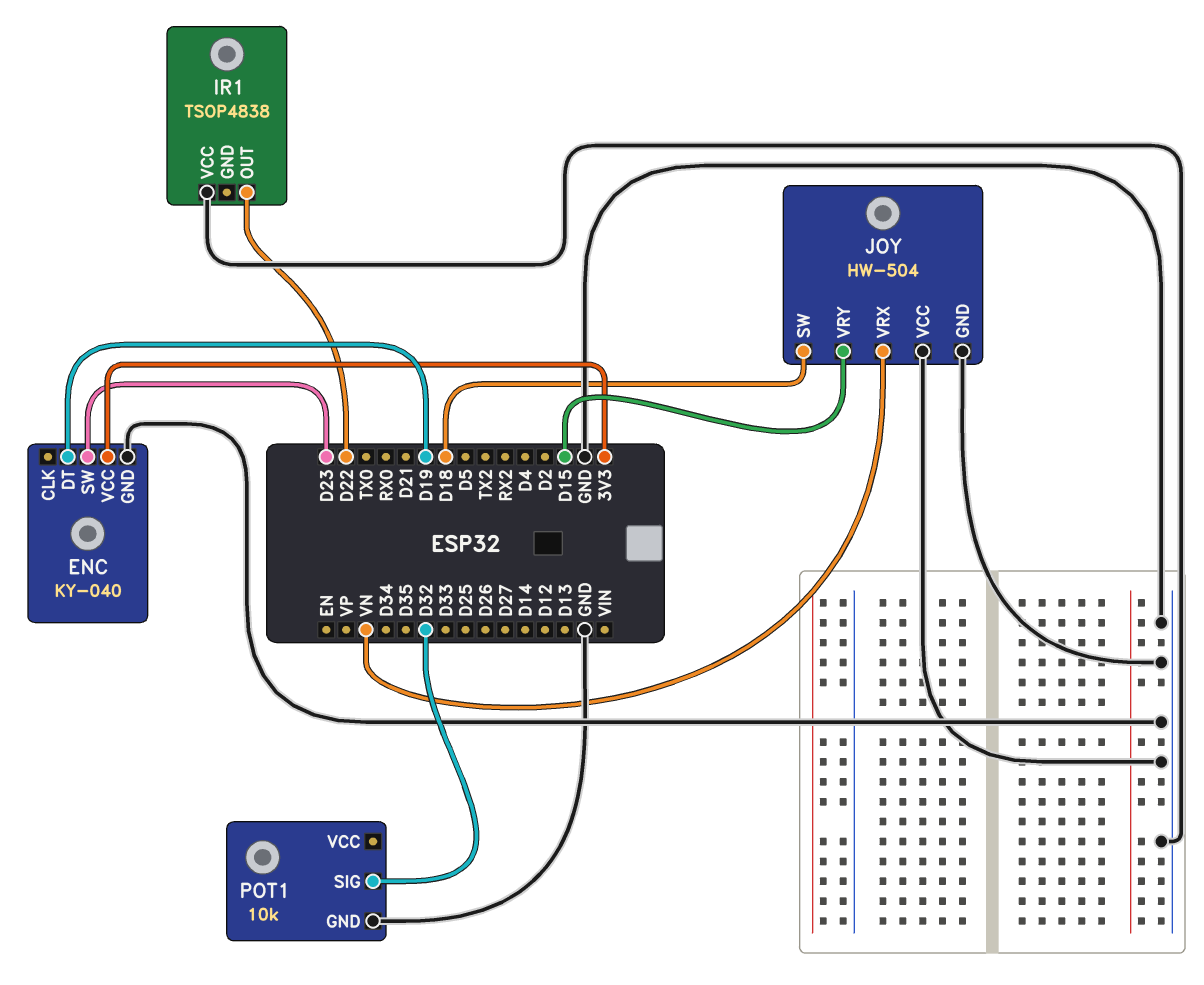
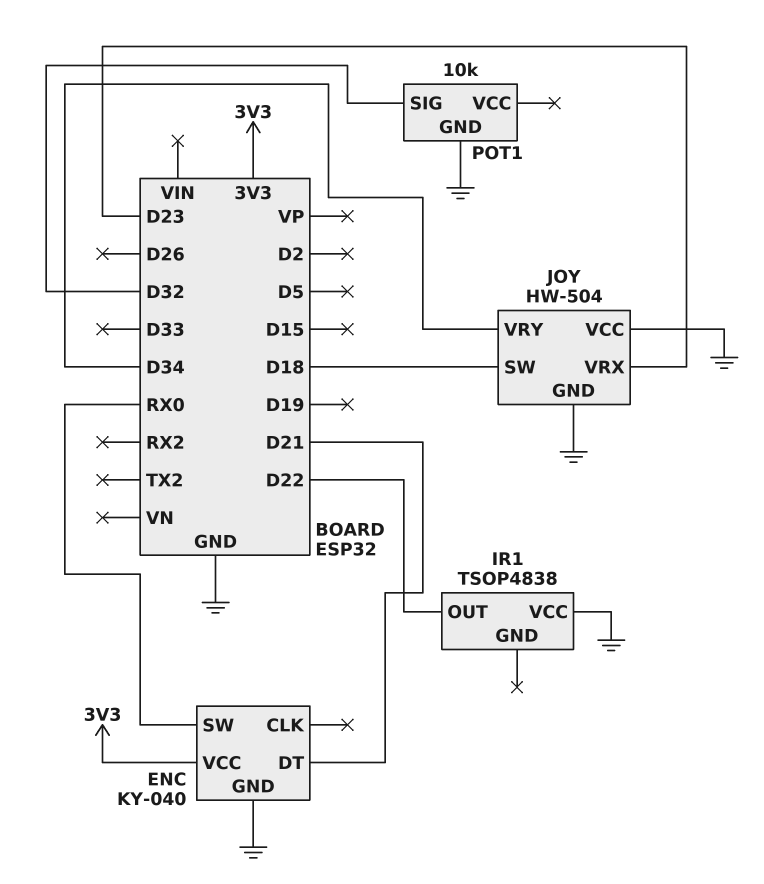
ENC pin DT: D19 -> D21
ENC pin SW: D23 -> RX0
JOY pin VRX: VN -> D23
JOY pin VRY: D15 -> D34

